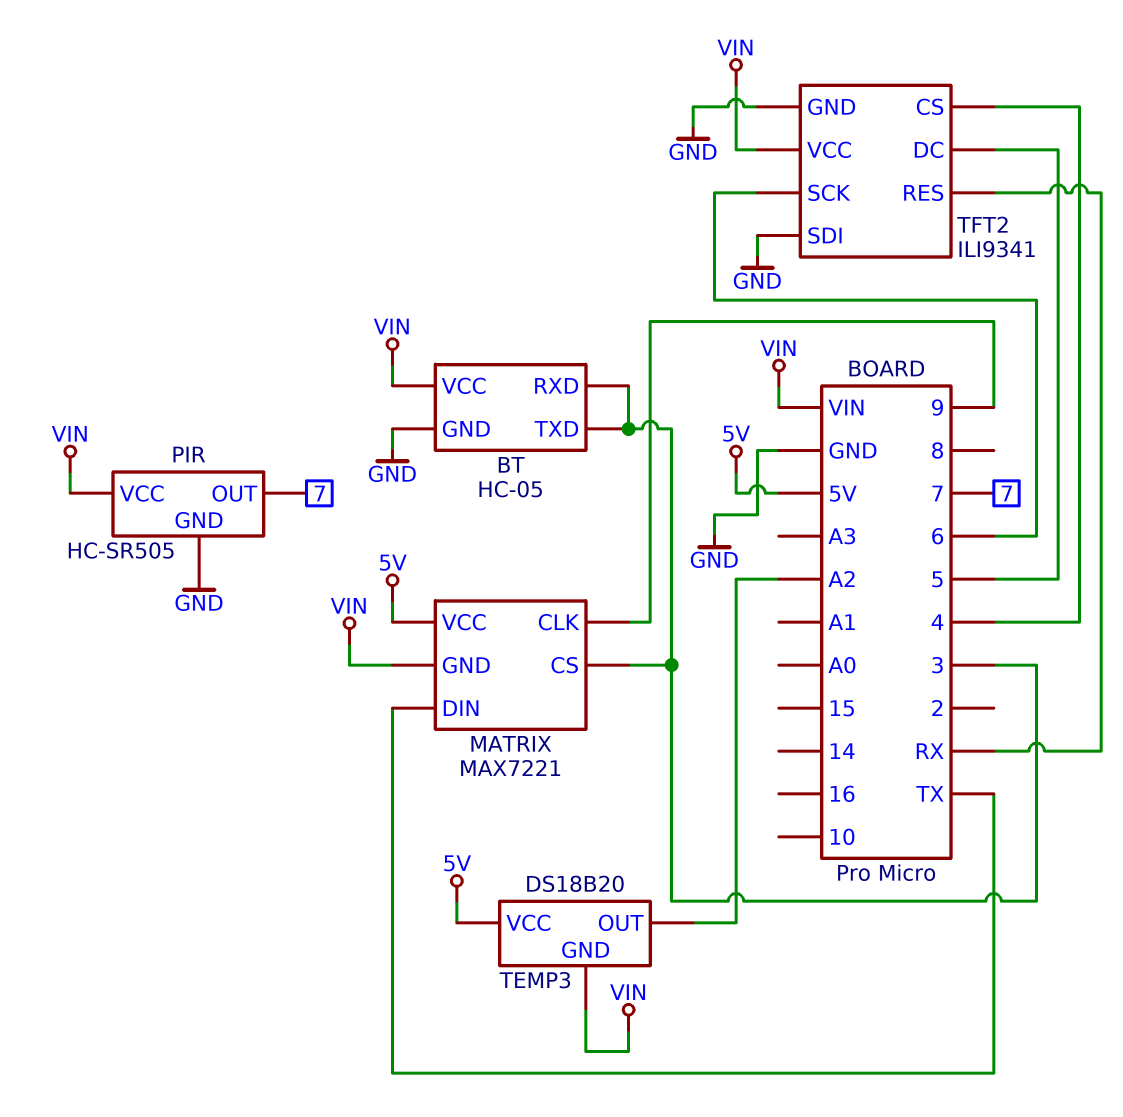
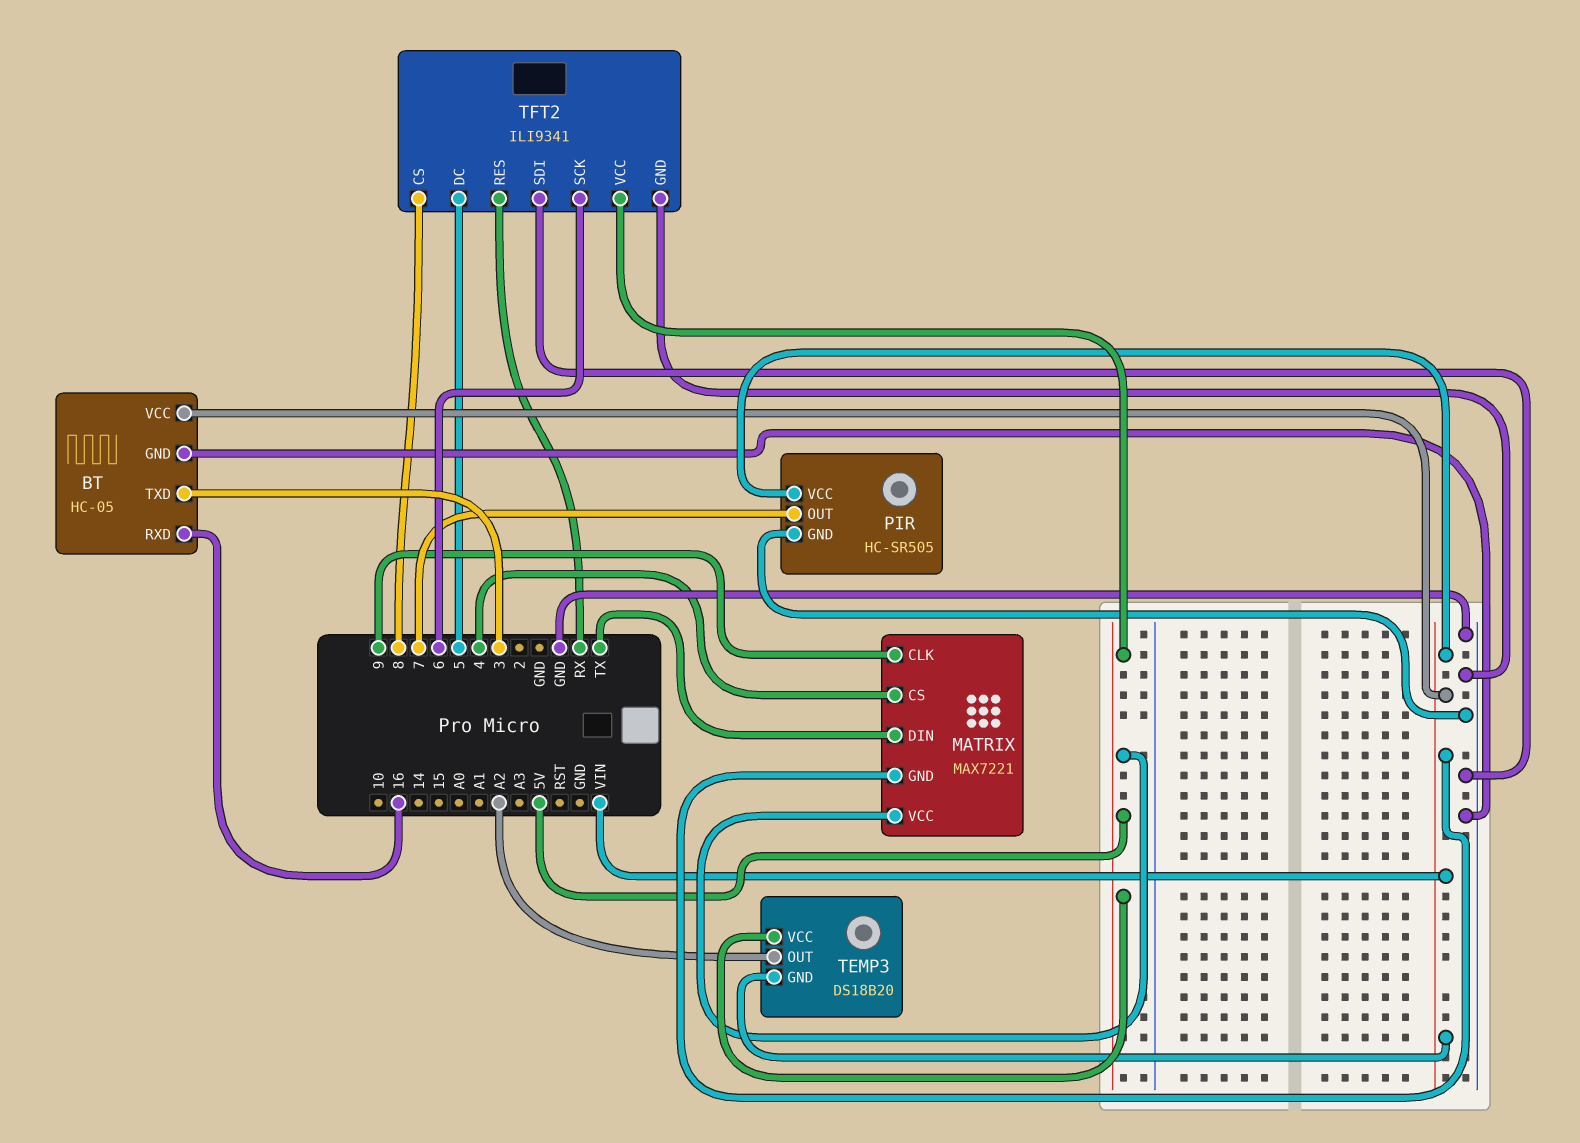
BT pin RXD: 3 -> 16
MATRIX pin CS: 3 -> 4
TFT2 pin CS: 4 -> 8
TFT2 pin VCC: VIN -> 5V

